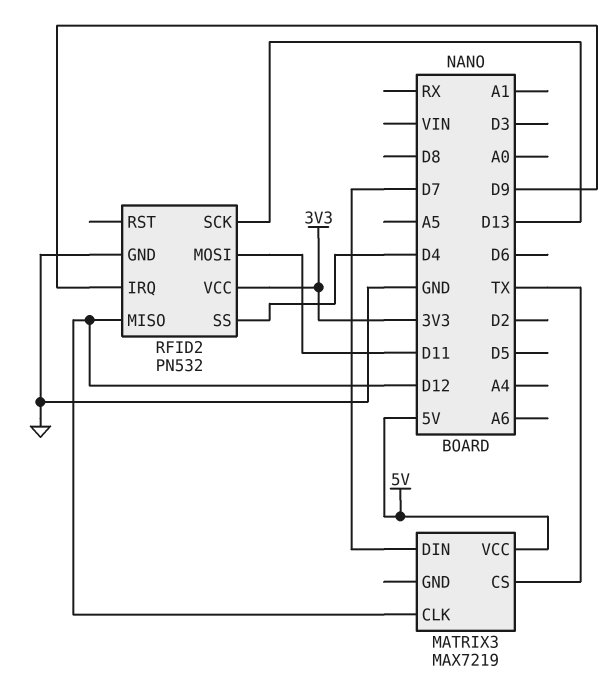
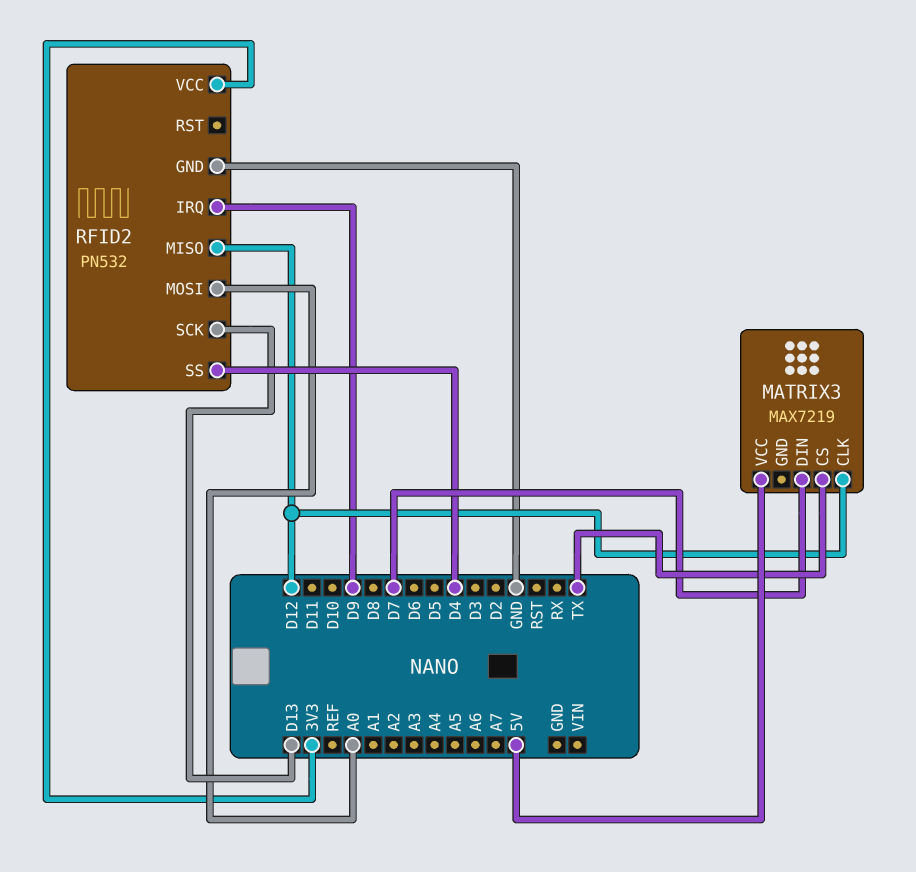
RFID2 pin MOSI: D11 -> A0

